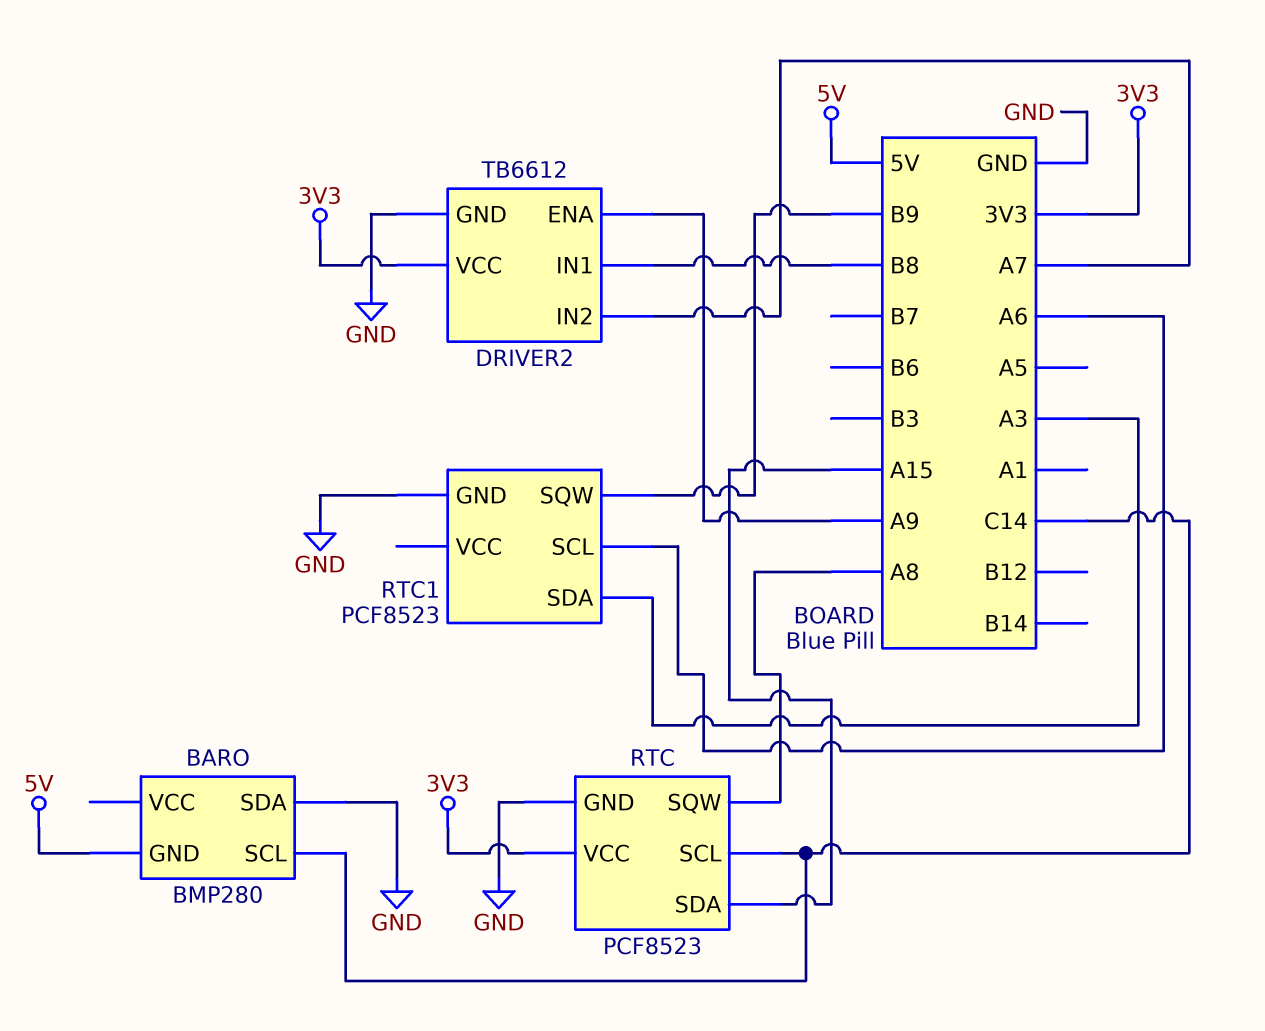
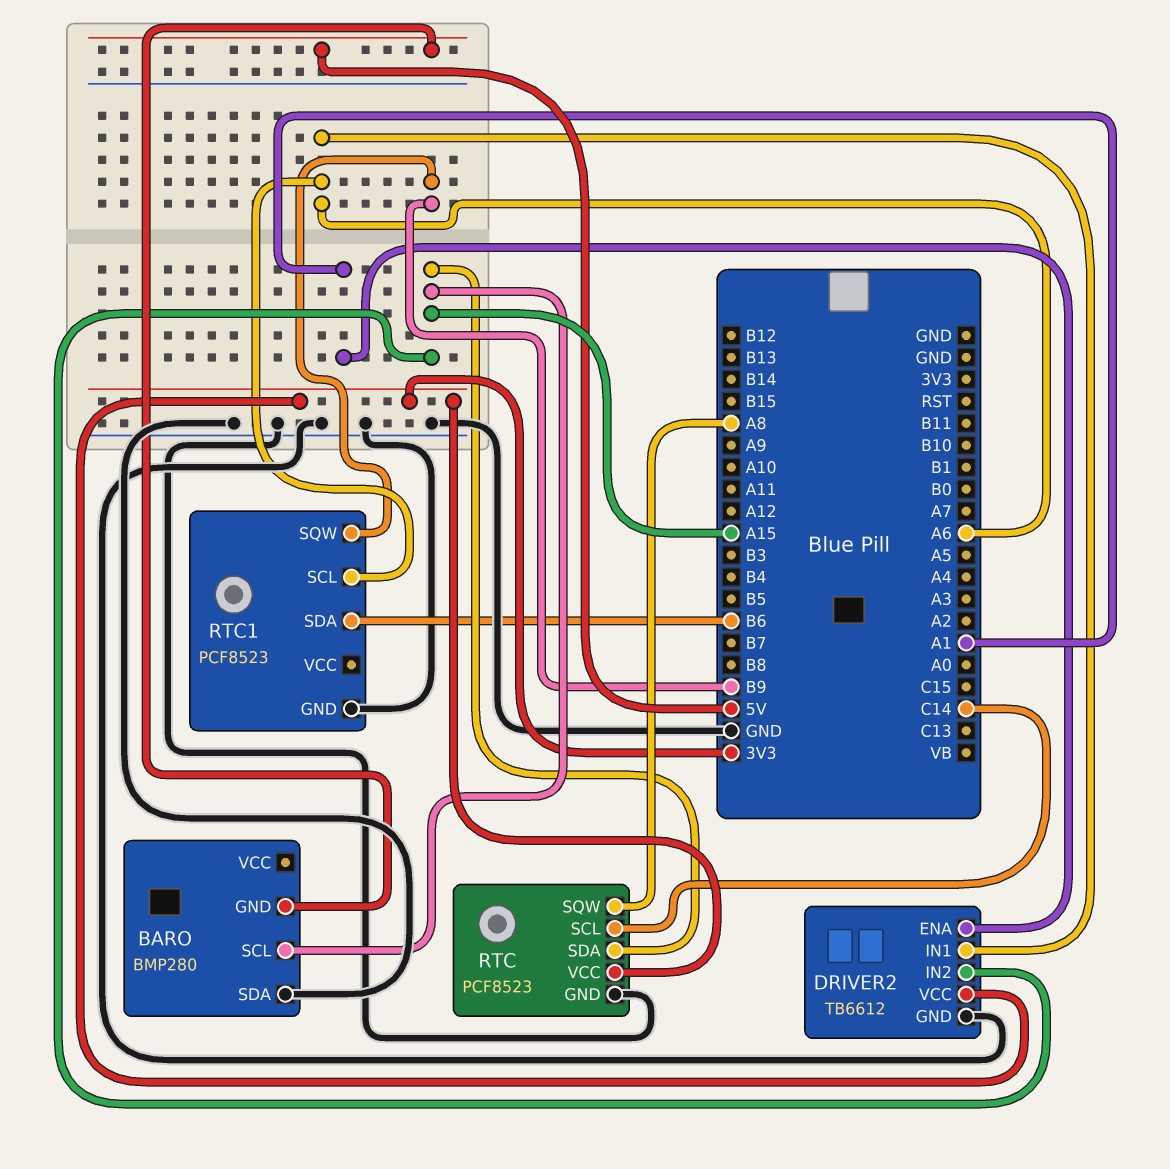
BARO pin SCL: C14 -> A15
DRIVER2 pin ENA: A9 -> A1
DRIVER2 pin IN1: B8 -> A6
DRIVER2 pin IN2: A7 -> A15
RTC1 pin SDA: A3 -> B6

